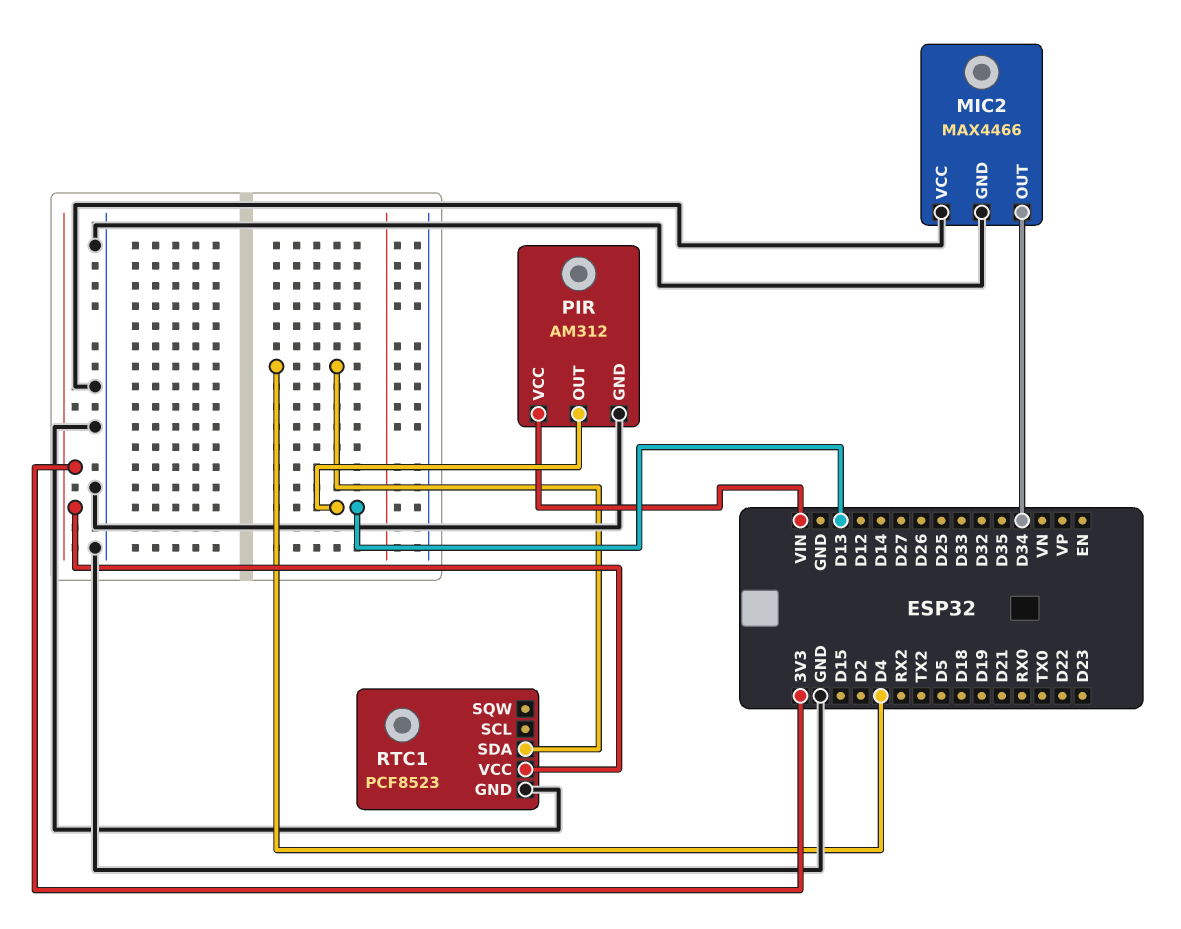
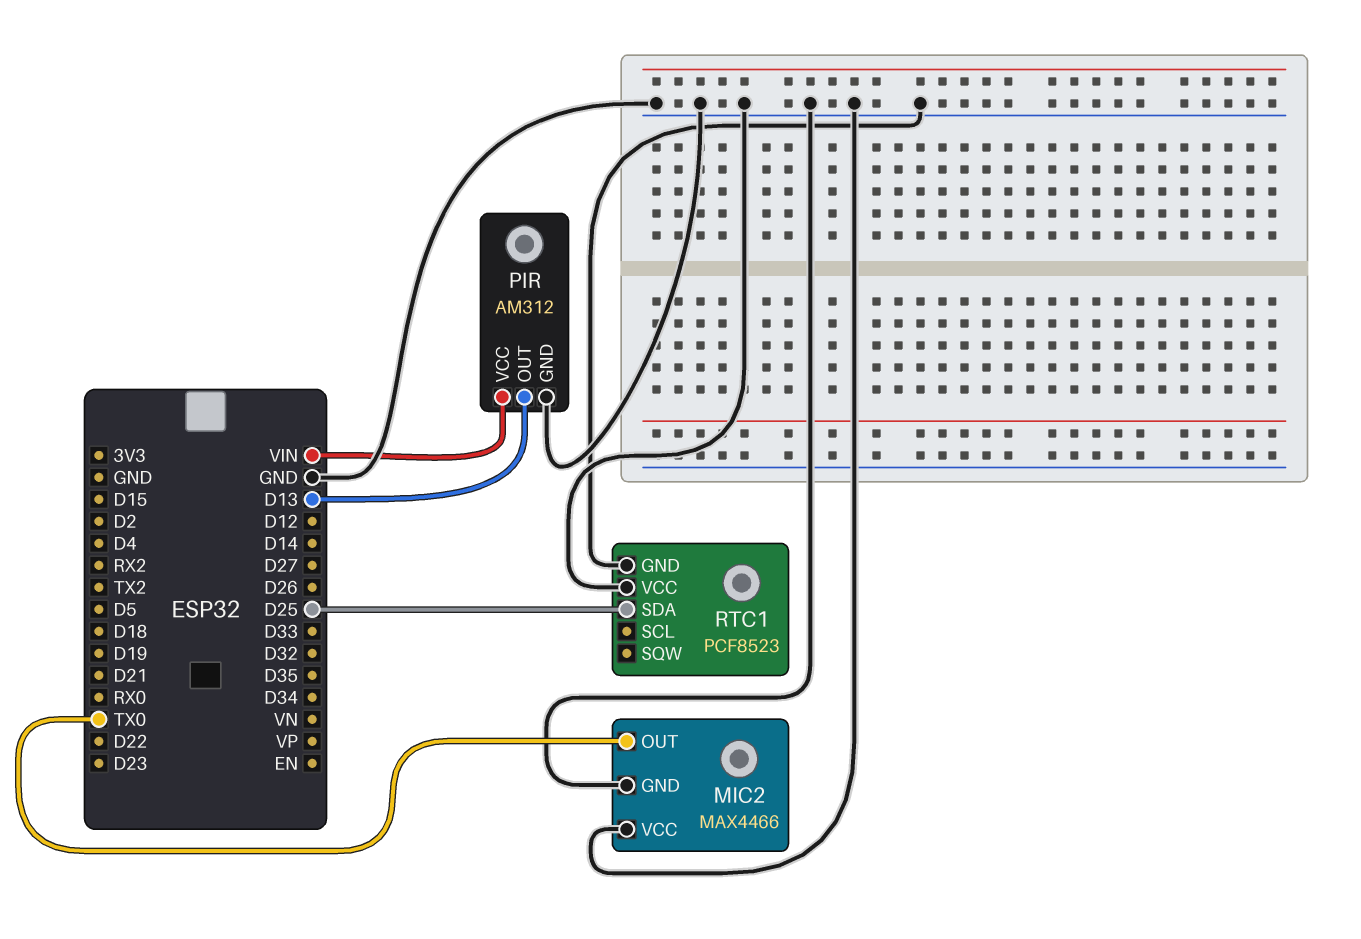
MIC2 pin OUT: D34 -> TX0
RTC1 pin SDA: D4 -> D25
RTC1 pin VCC: 3V3 -> GND

